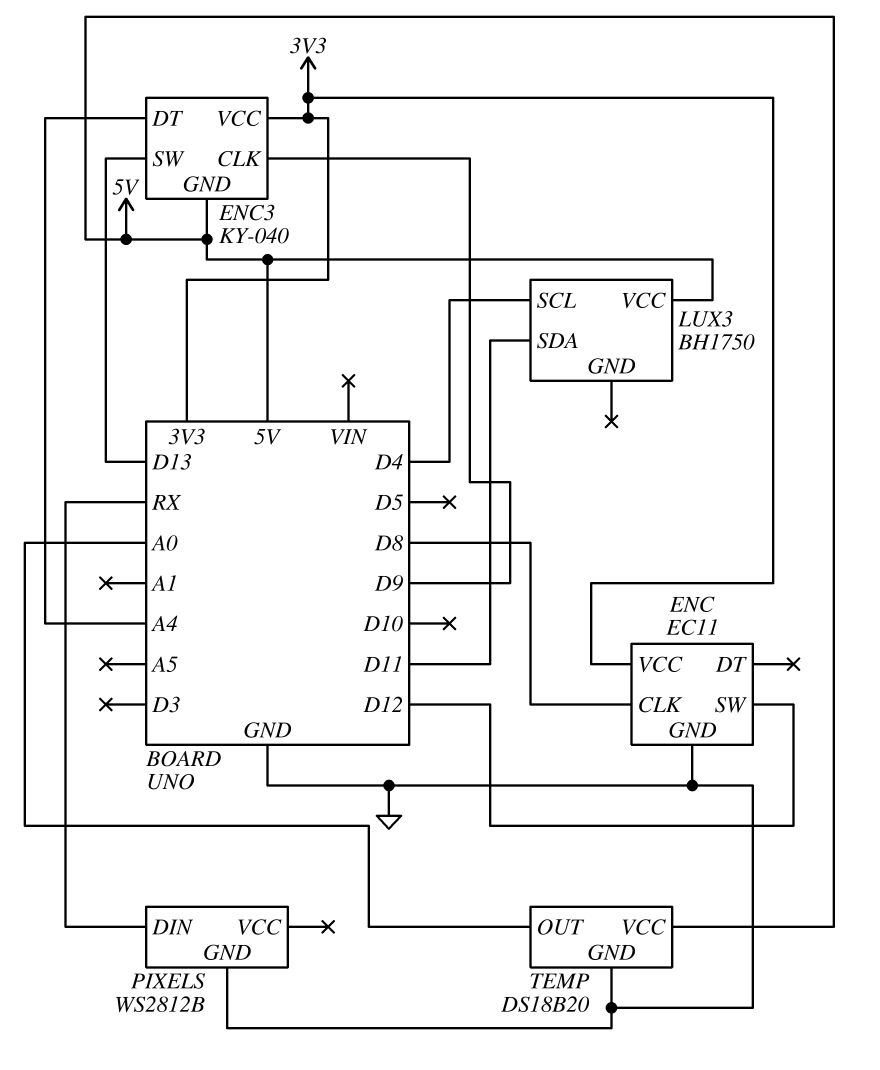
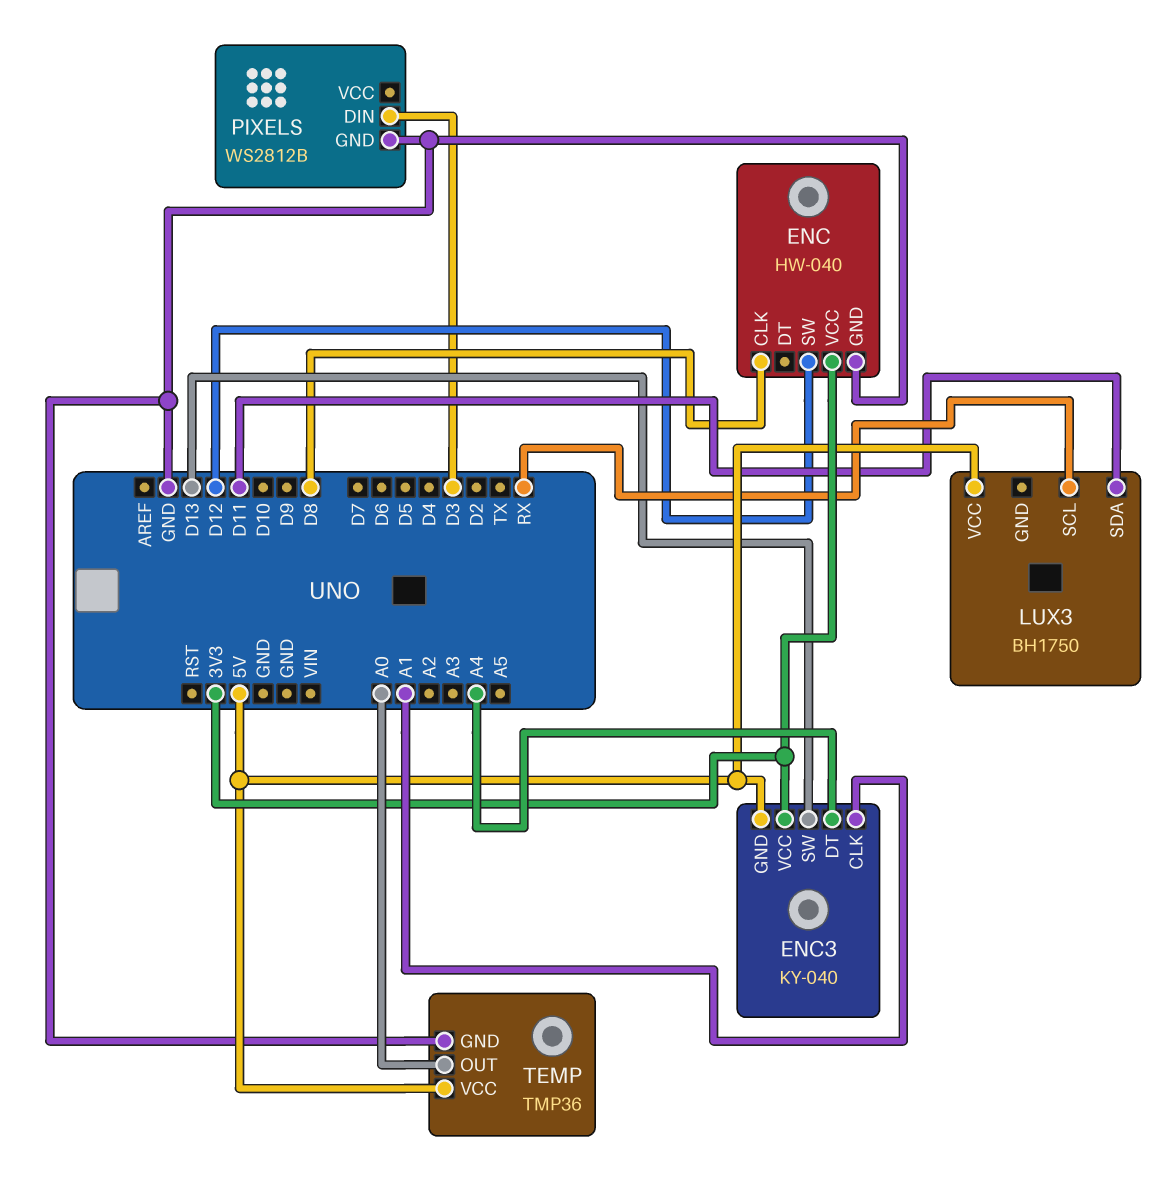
ENC: EC11 -> HW-040
ENC3 pin CLK: D9 -> A1
LUX3 pin SCL: D4 -> RX
PIXELS pin DIN: RX -> D3
TEMP: DS18B20 -> TMP36

